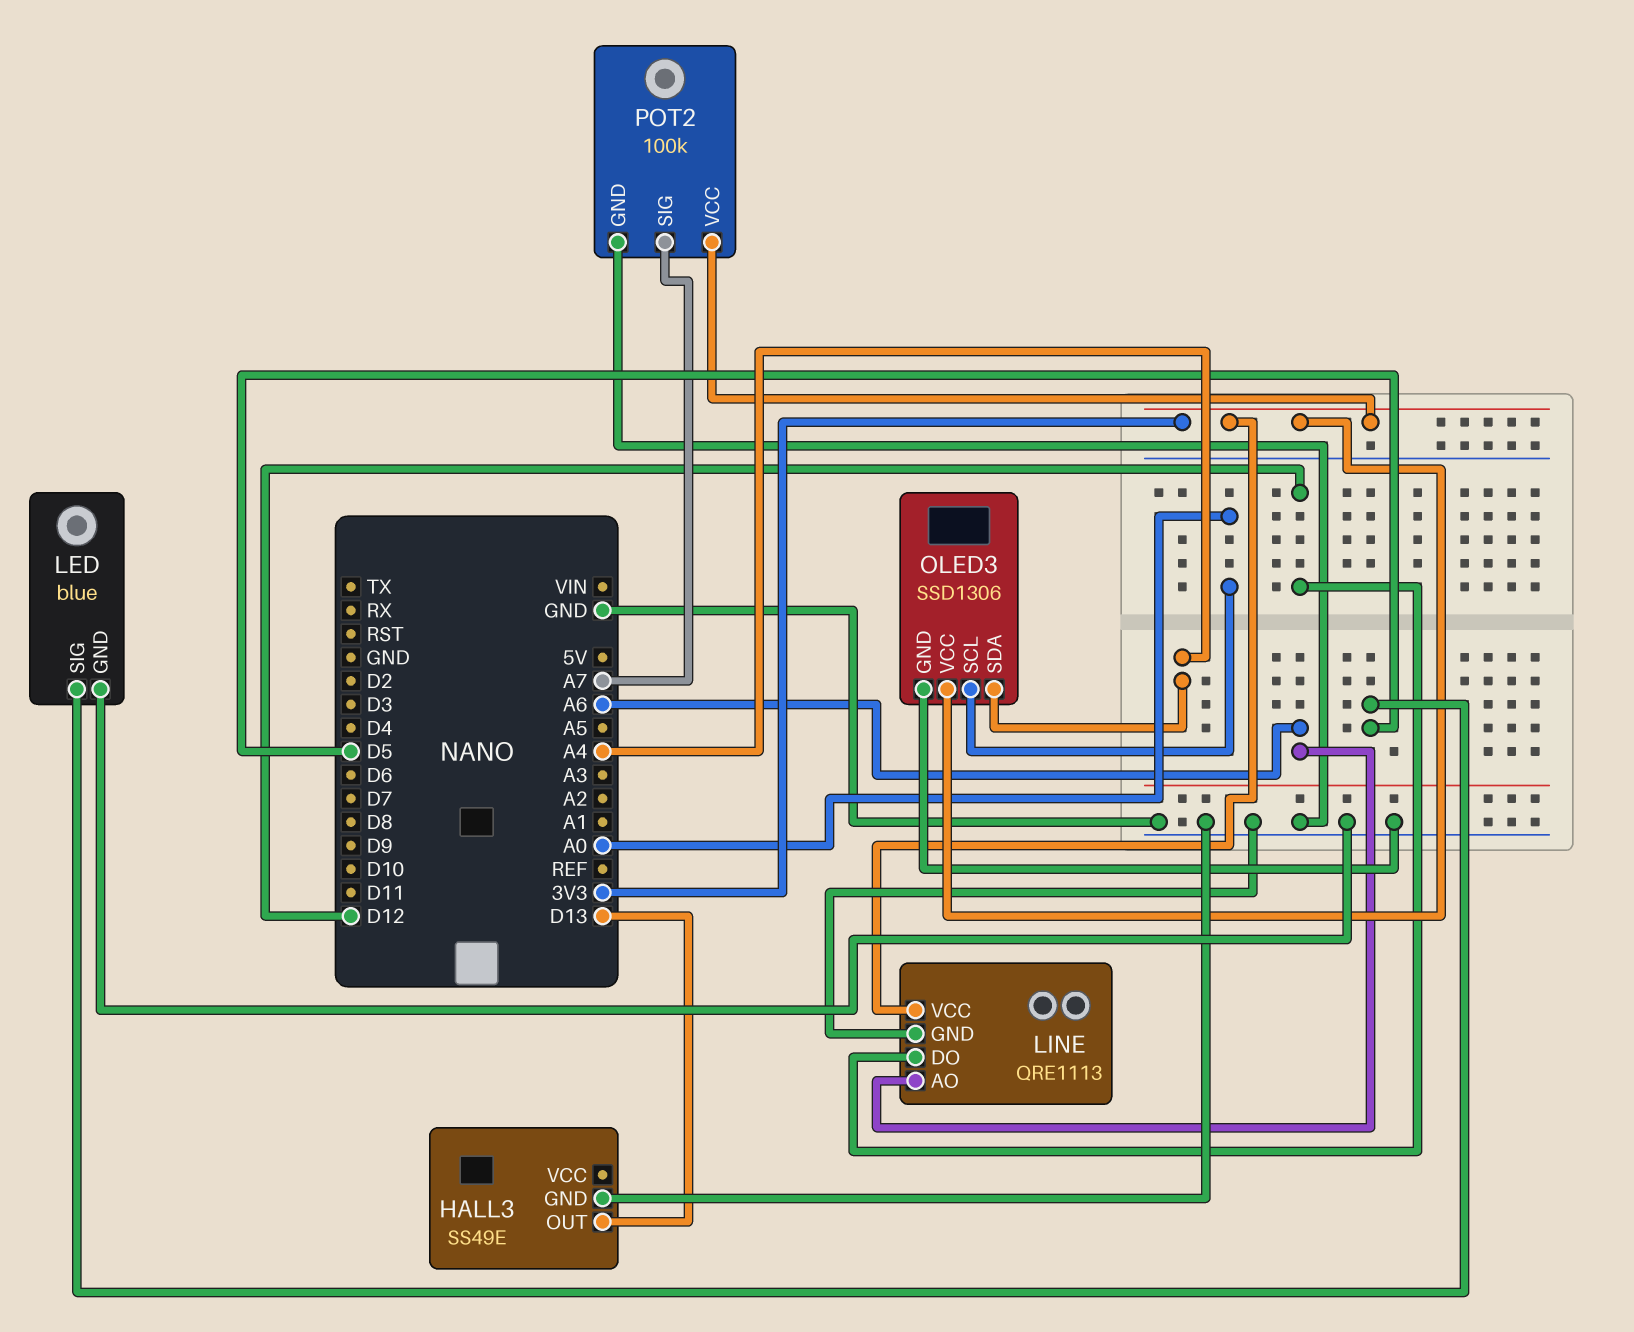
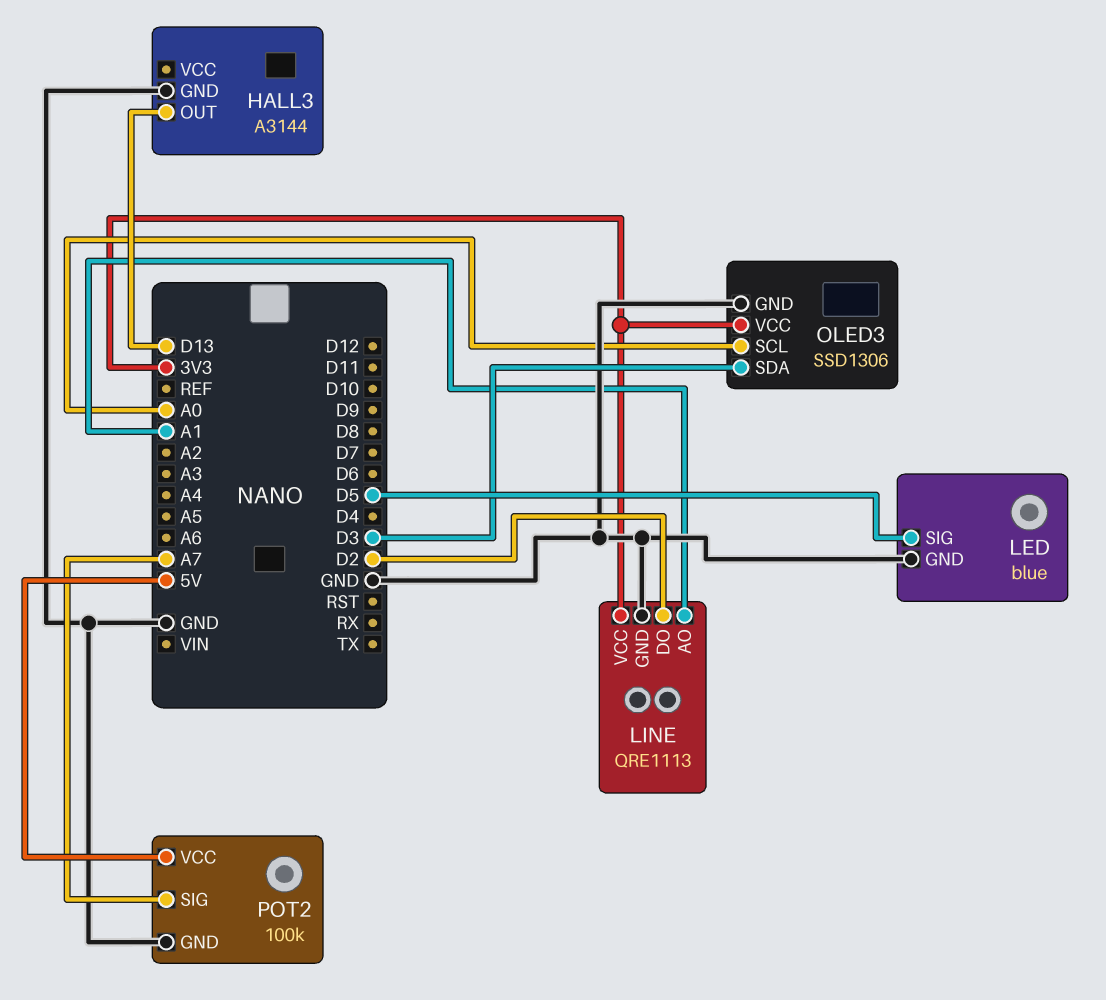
HALL3: SS49E -> A3144
LINE pin AO: A6 -> A1
LINE pin DO: D12 -> D2
OLED3 pin SDA: A4 -> D3
POT2 pin VCC: 3V3 -> 5V

